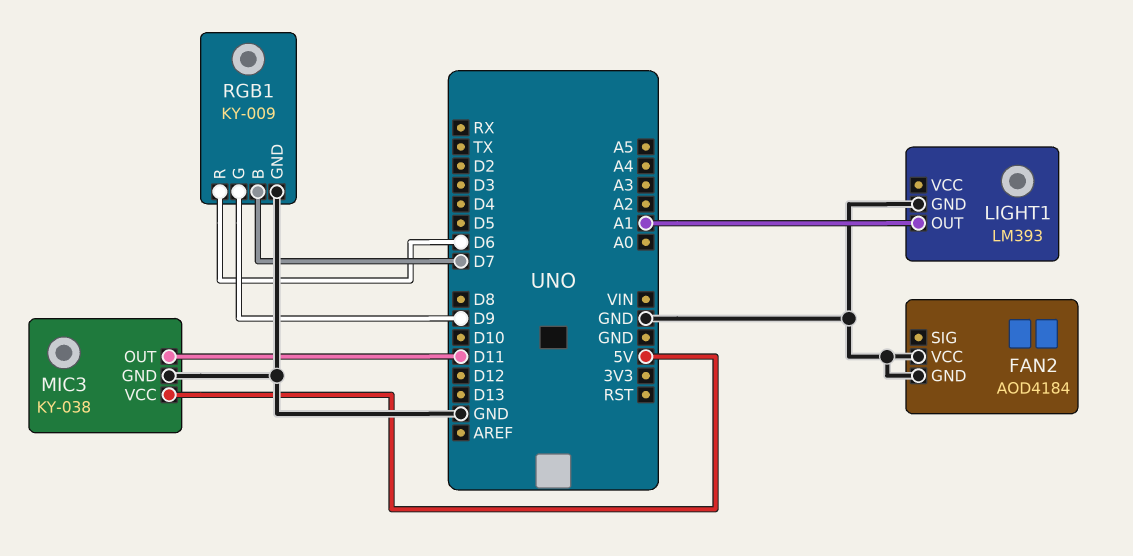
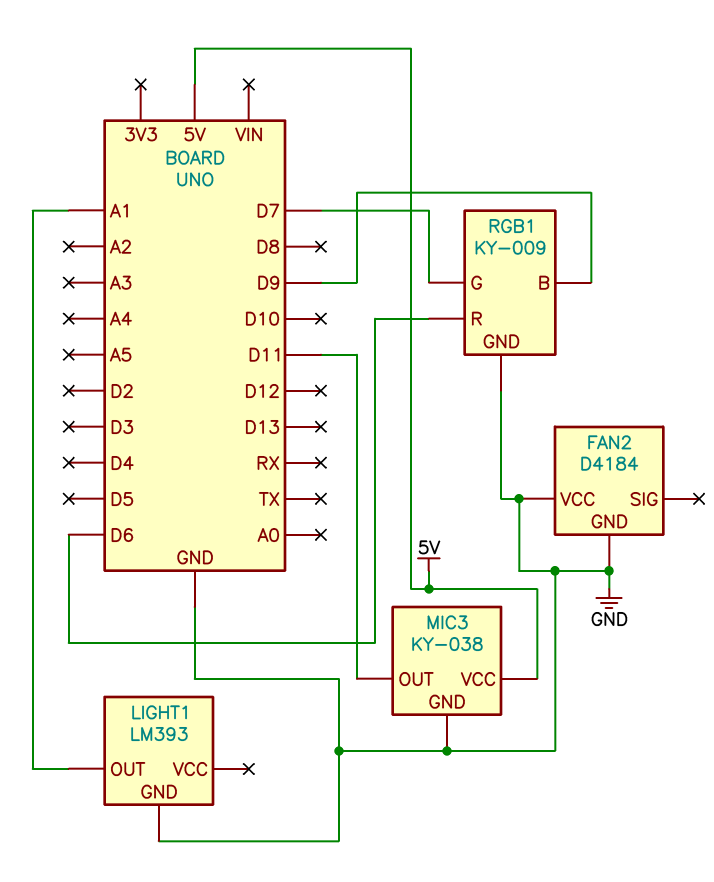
FAN2: AOD4184 -> D4184
RGB1 pin B: D7 -> D9
RGB1 pin G: D9 -> D7

